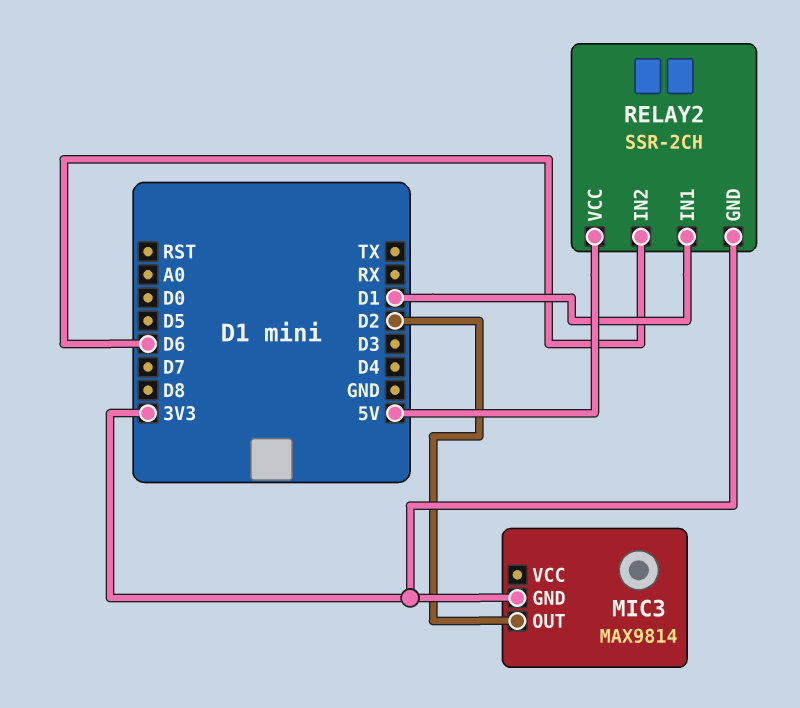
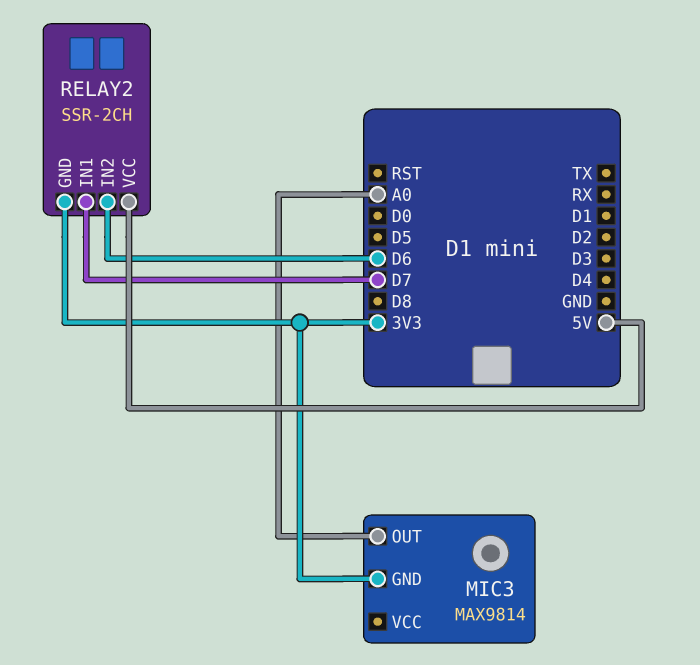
MIC3 pin OUT: D2 -> A0
RELAY2 pin IN1: D1 -> D7

